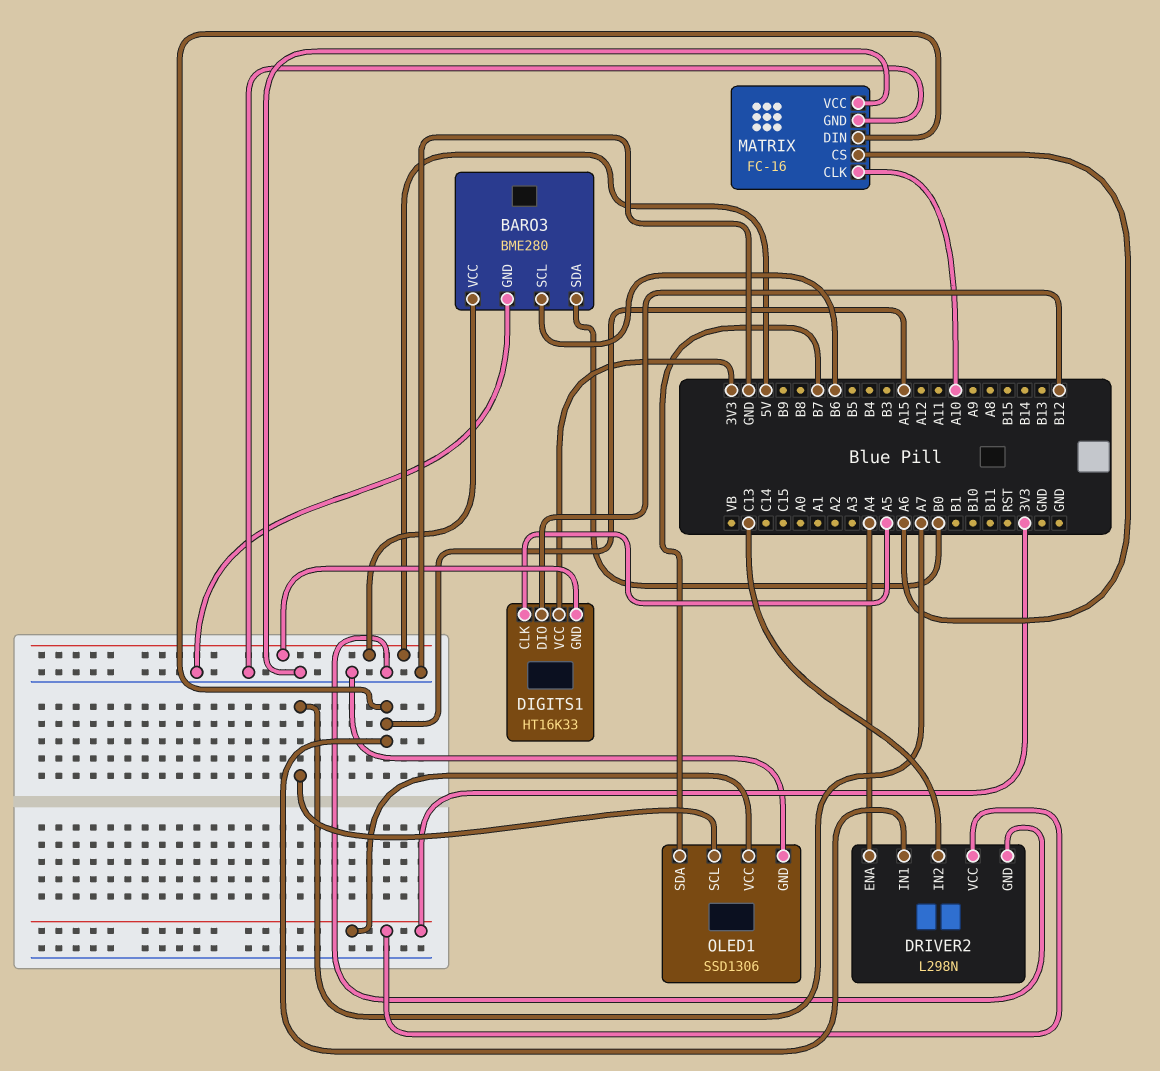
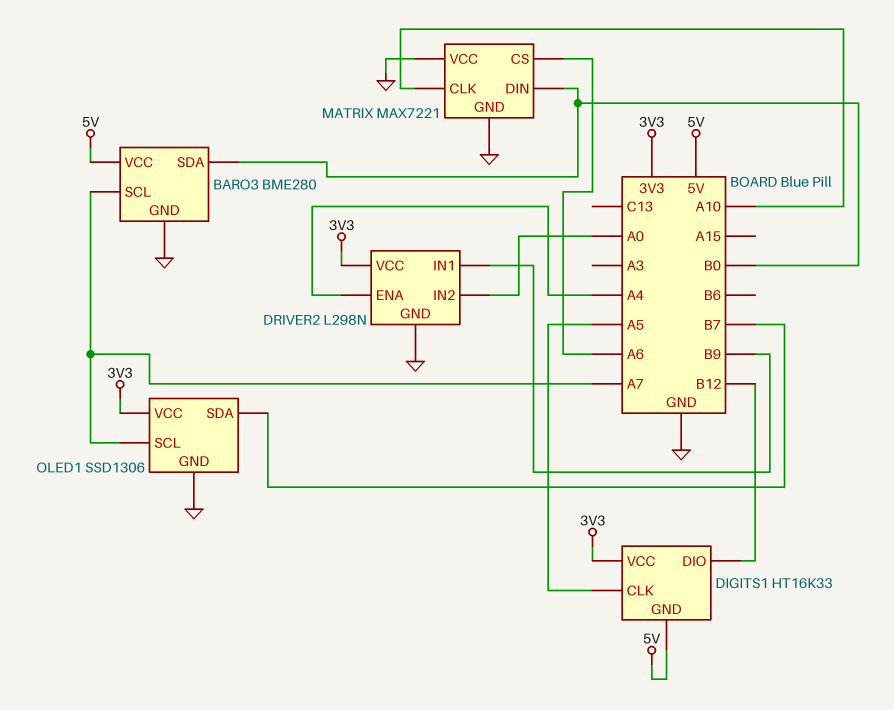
BARO3 pin SCL: B6 -> A7
DRIVER2 pin IN1: A15 -> B9
DRIVER2 pin IN2: C13 -> A0
MATRIX: FC-16 -> MAX7221
MATRIX pin DIN: A15 -> B0

